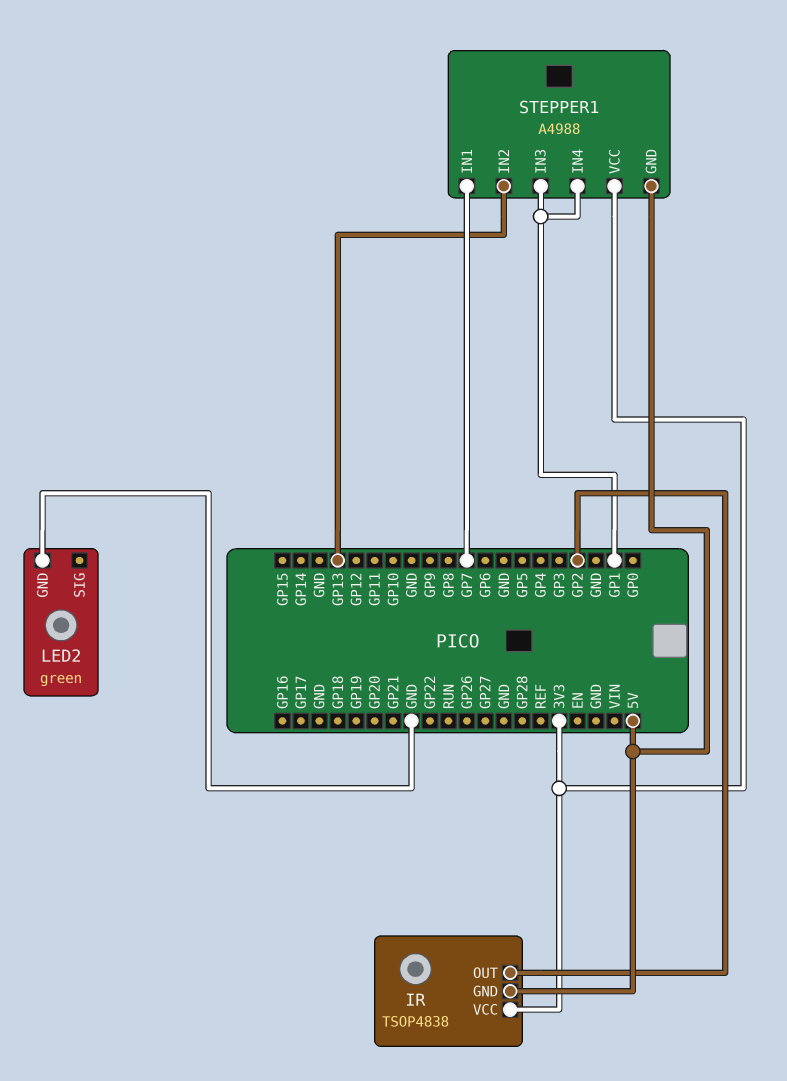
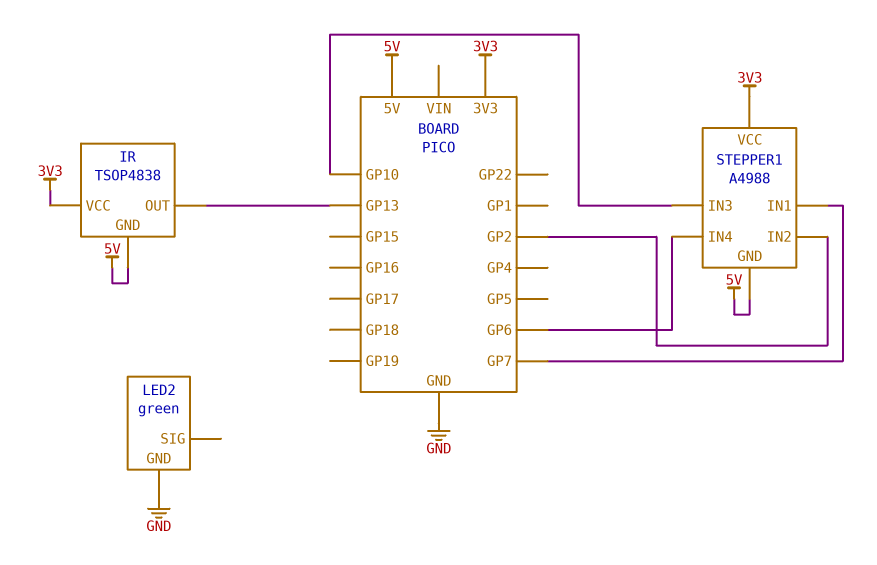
IR pin OUT: GP2 -> GP13
STEPPER1 pin IN2: GP13 -> GP2
STEPPER1 pin IN3: GP1 -> GP10
STEPPER1 pin IN4: GP1 -> GP6

